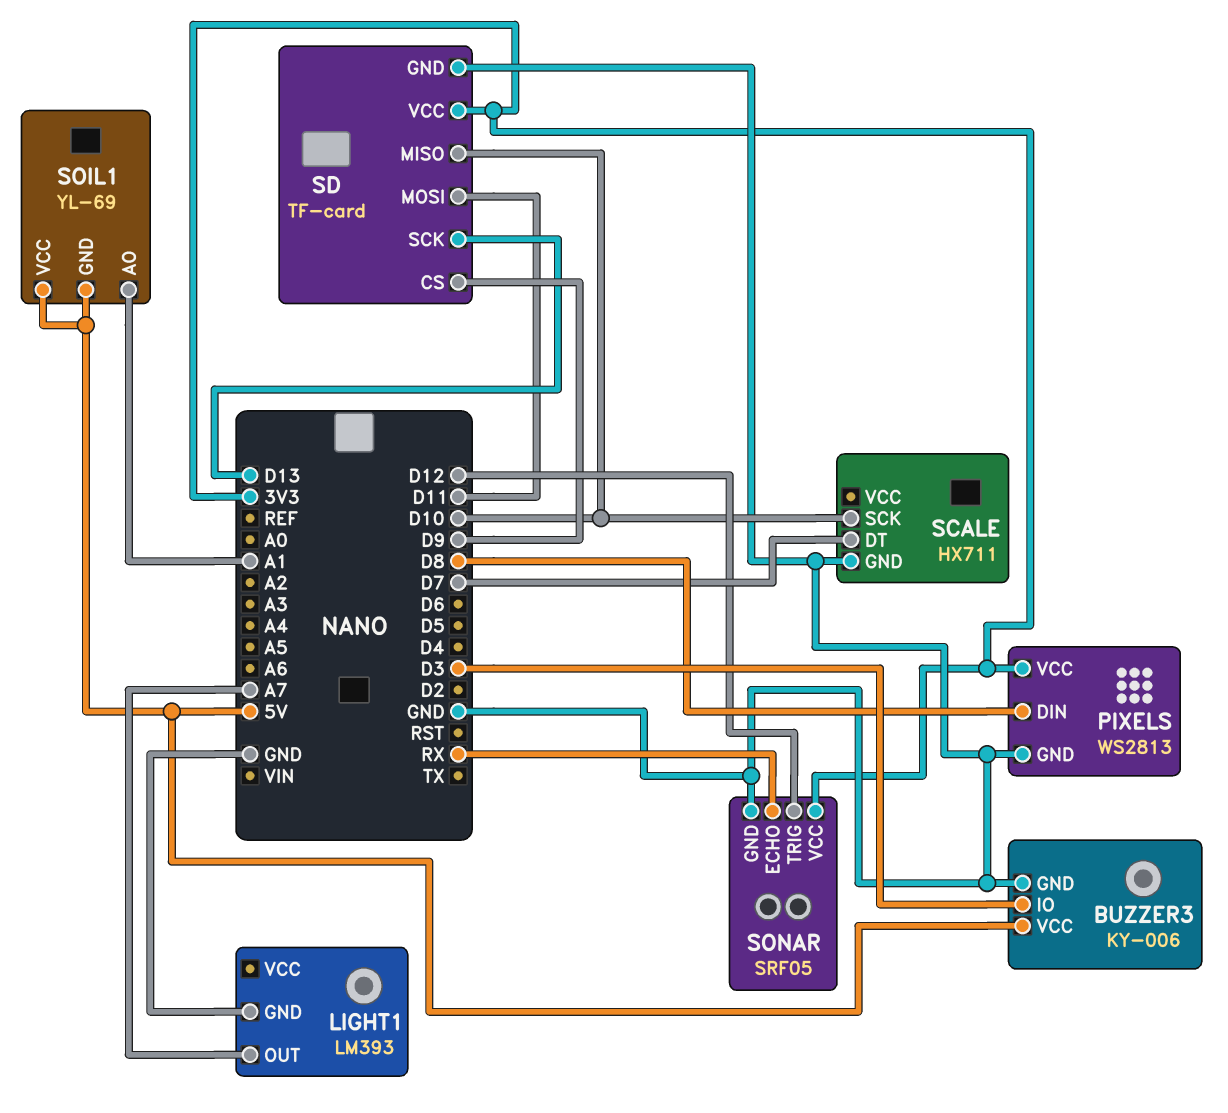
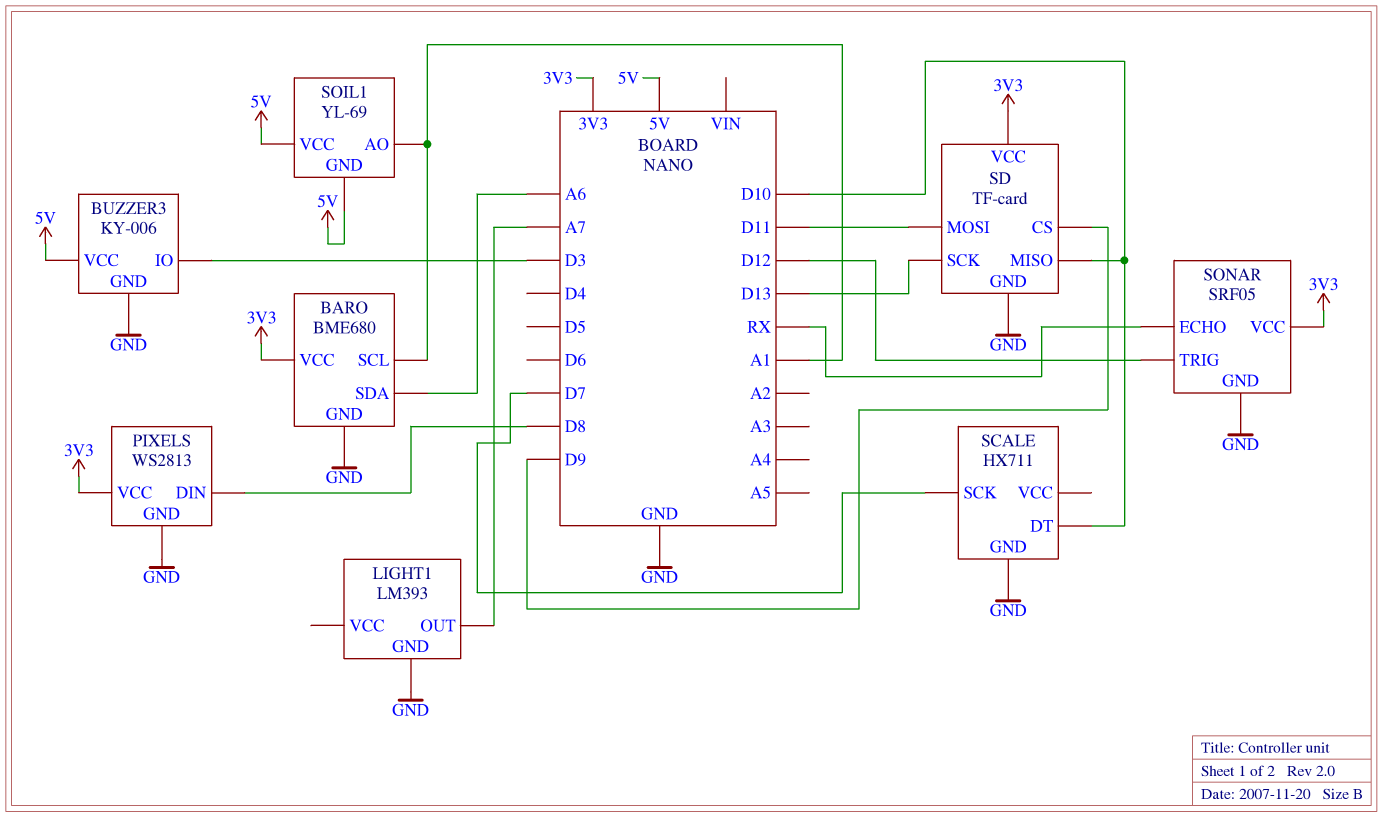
BARO: none -> BME680
BARO pin GND: none -> GND
BARO pin SCL: none -> A1
BARO pin SDA: none -> A6
BARO pin VCC: none -> 3V3
SCALE pin DT: D7 -> D10
SCALE pin SCK: D10 -> D7

